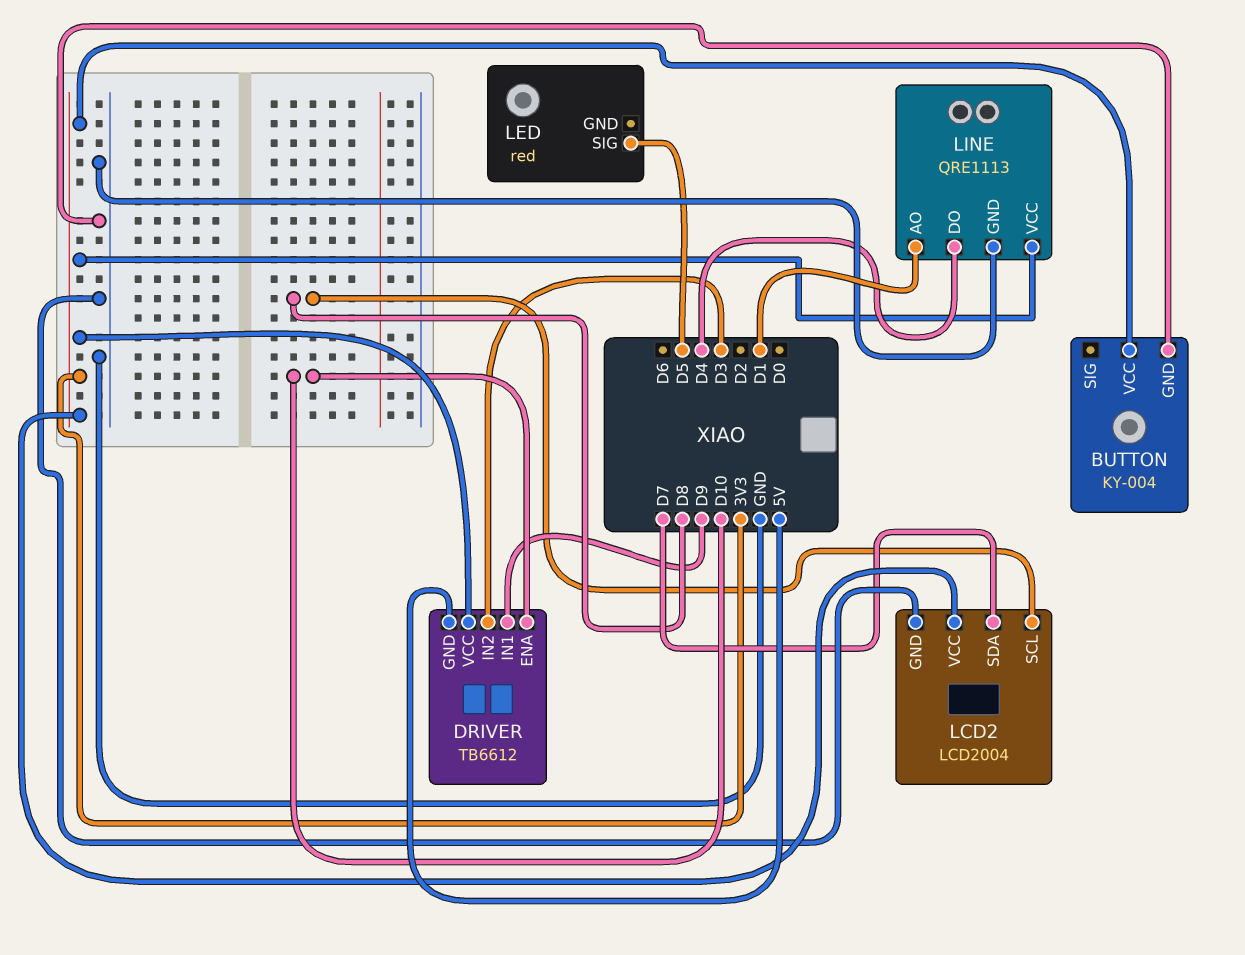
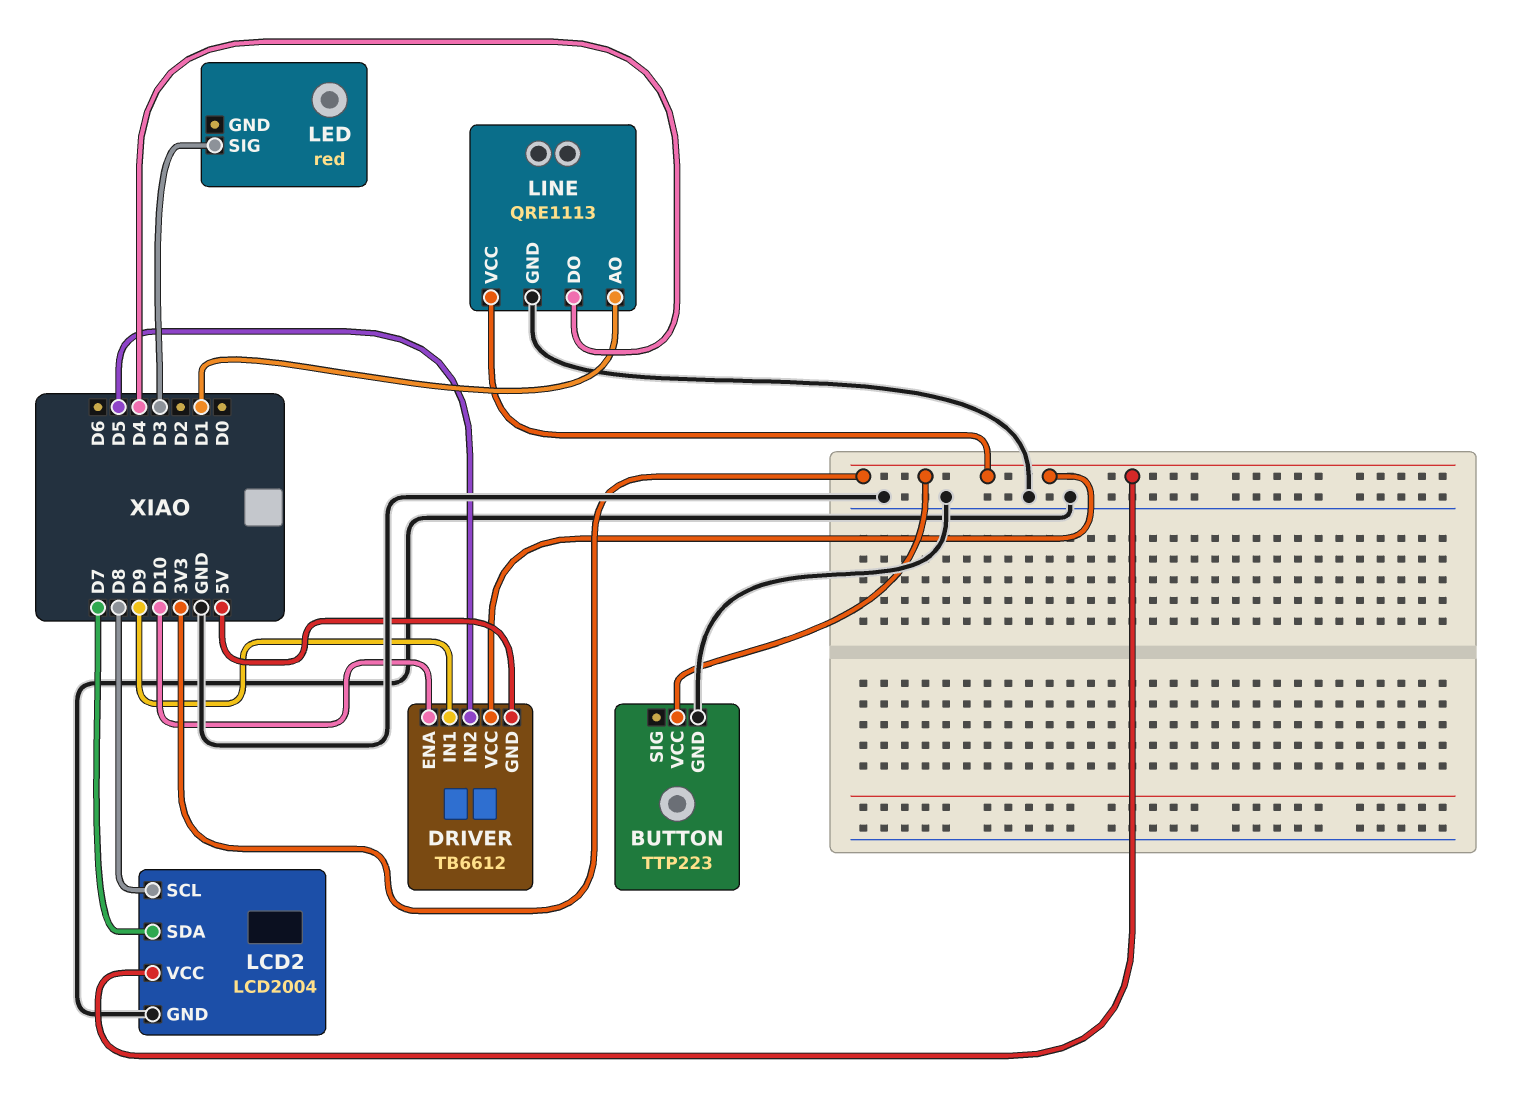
BUTTON: KY-004 -> TTP223
DRIVER pin IN2: D3 -> D5
LED pin SIG: D5 -> D3

